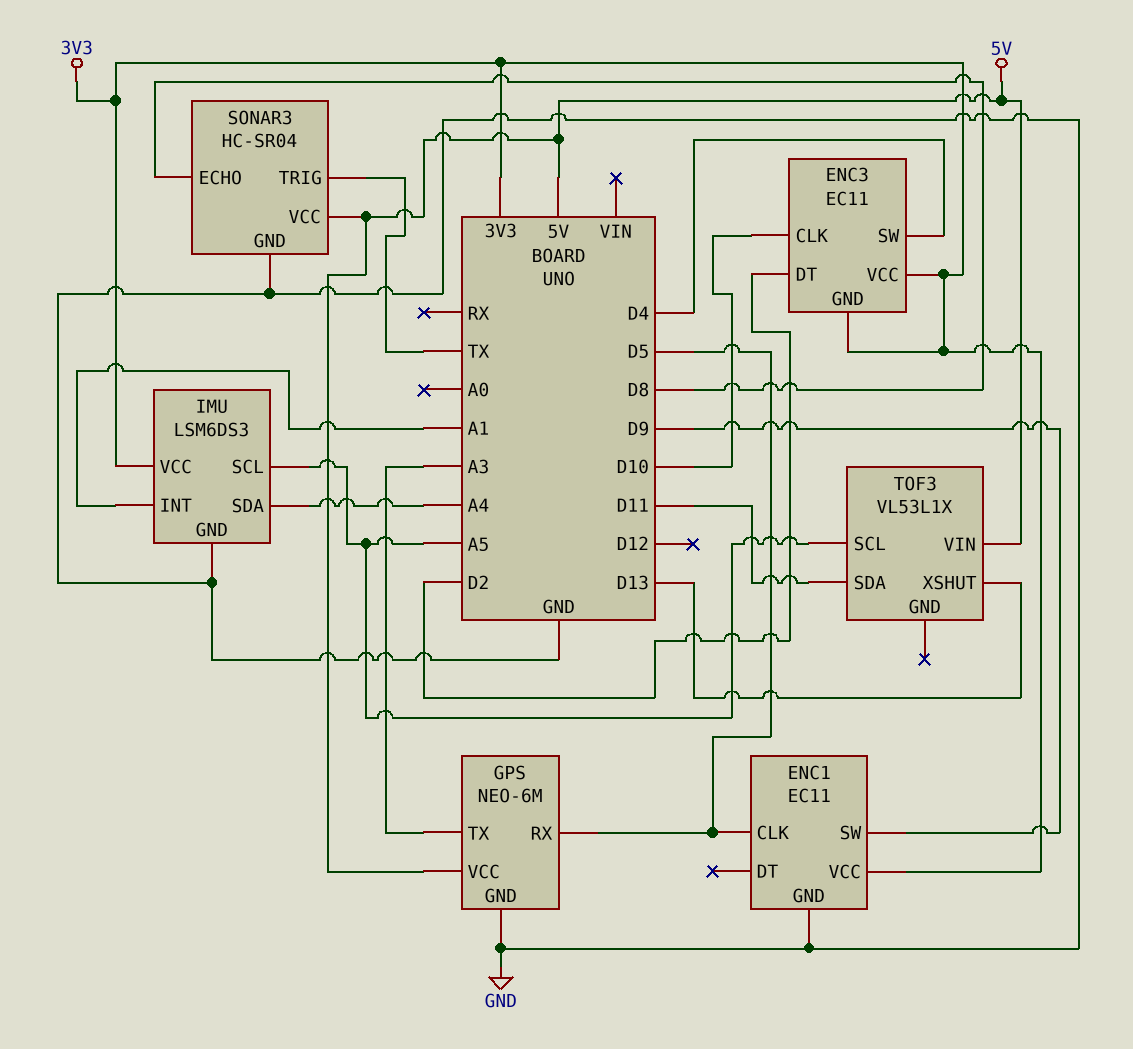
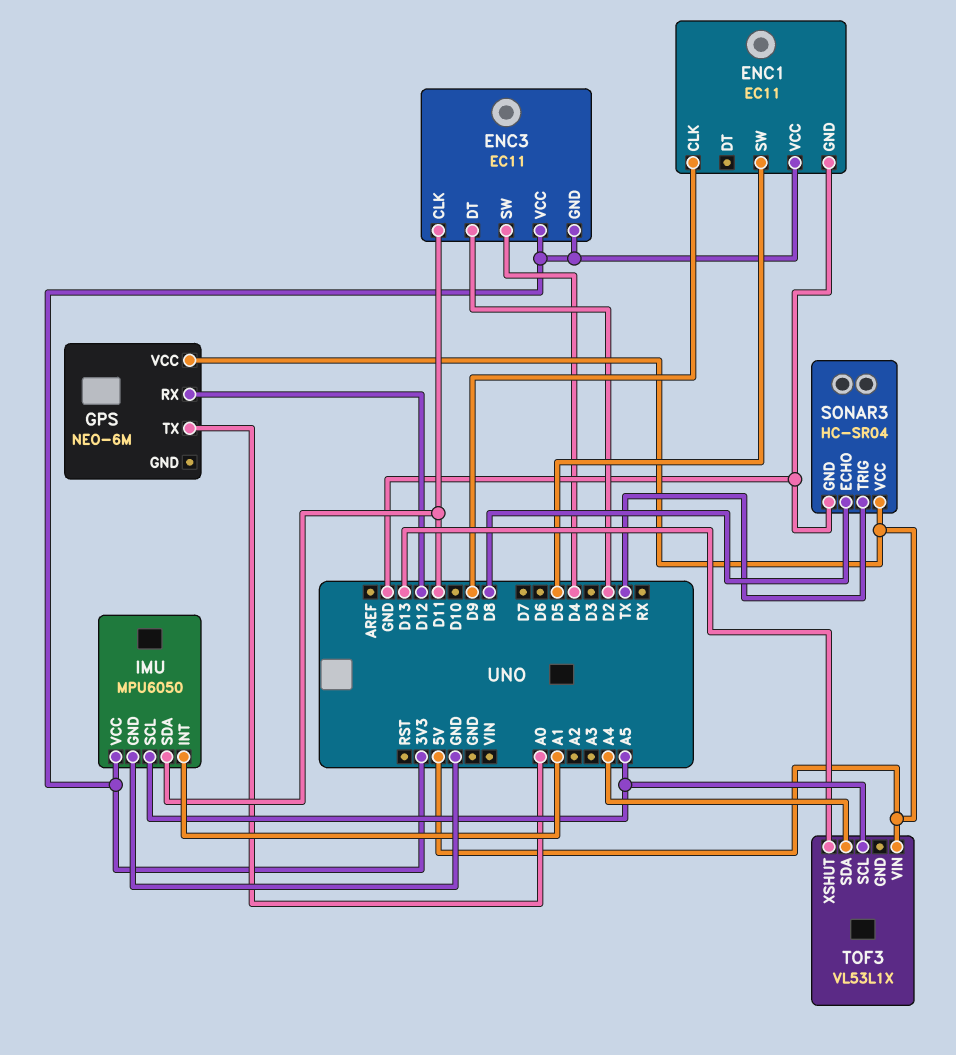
ENC1 pin CLK: D5 -> D9
ENC1 pin SW: D9 -> D5
ENC3 pin CLK: D10 -> D11
GPS pin GND: GND -> none
GPS pin RX: D5 -> D12
GPS pin TX: A3 -> A0
IMU: LSM6DS3 -> MPU6050
IMU pin SDA: A4 -> D11
TOF3 pin SDA: D11 -> A4

